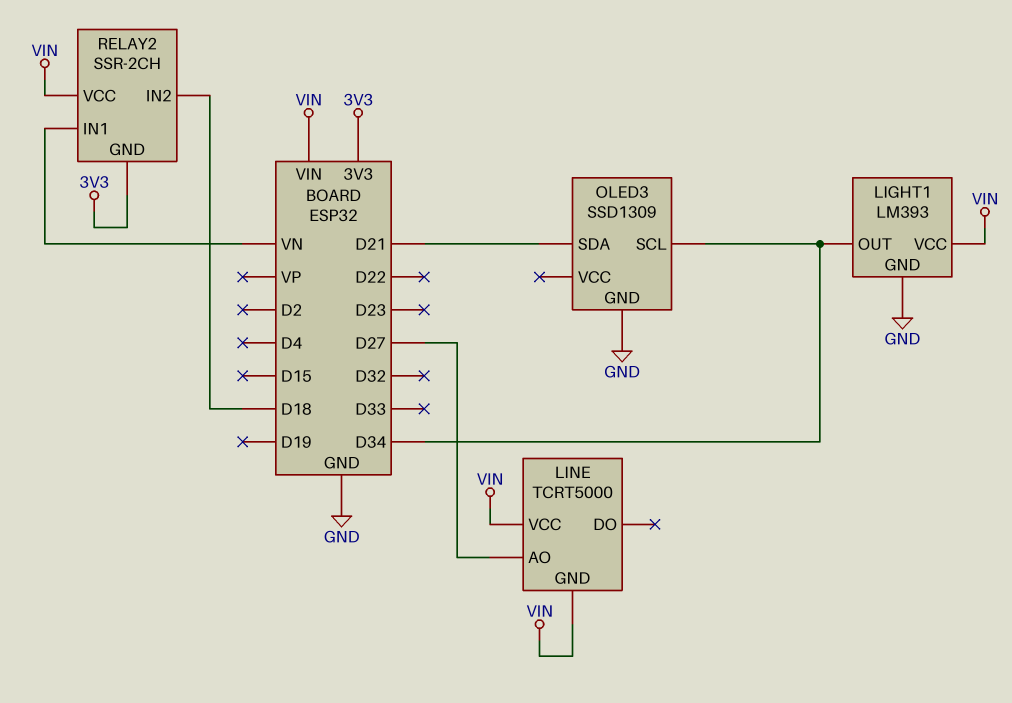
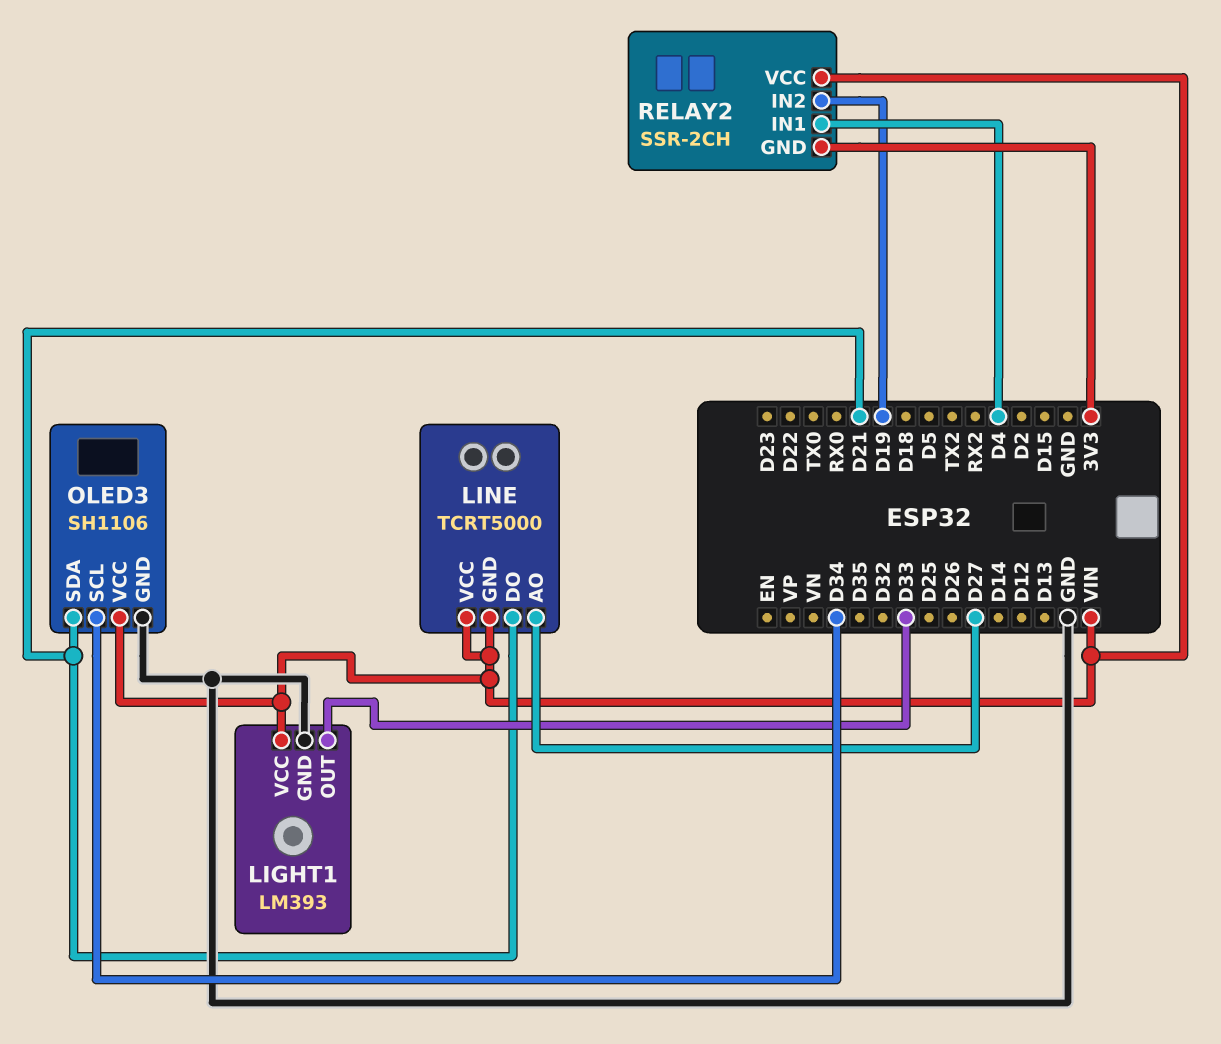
LIGHT1 pin OUT: D34 -> D33
LINE pin DO: none -> D21
OLED3: SSD1309 -> SH1106
OLED3 pin VCC: none -> VIN
RELAY2 pin IN1: VN -> D4
RELAY2 pin IN2: D18 -> D19

